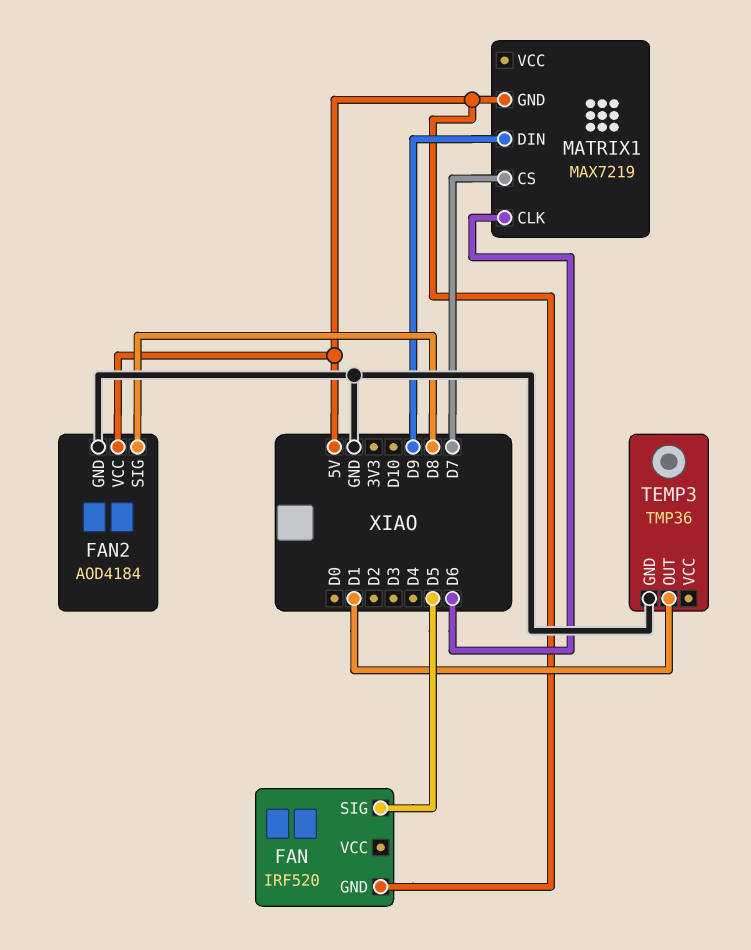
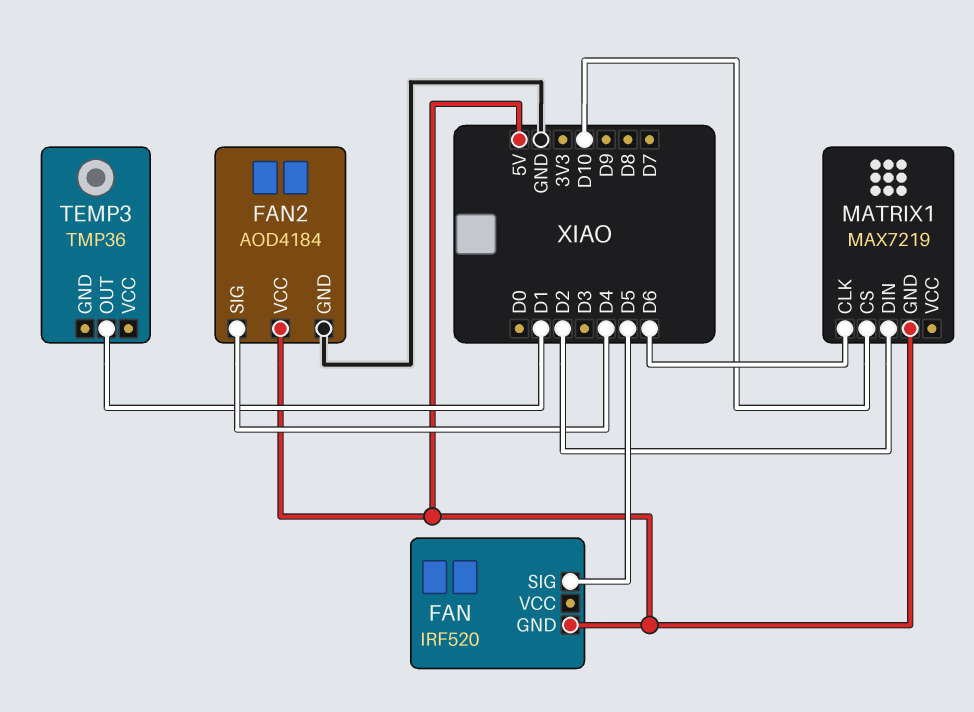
FAN2 pin SIG: D8 -> D4
MATRIX1 pin CS: D7 -> D10
MATRIX1 pin DIN: D9 -> D2
TEMP3 pin GND: GND -> none

